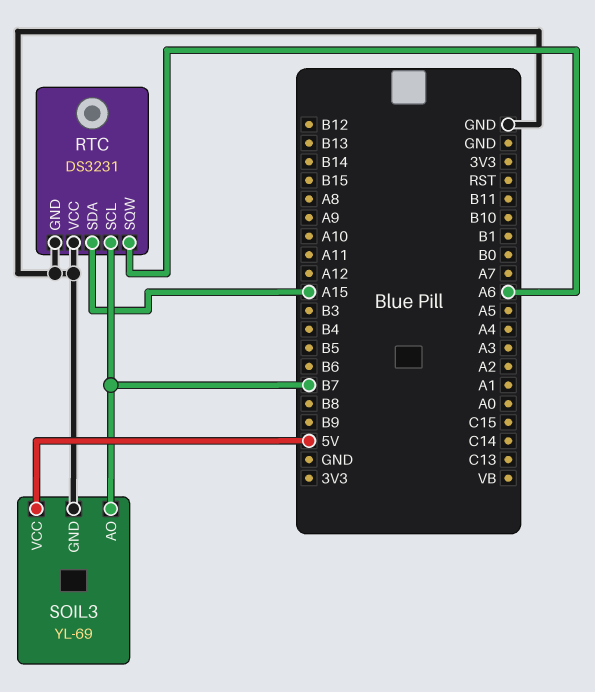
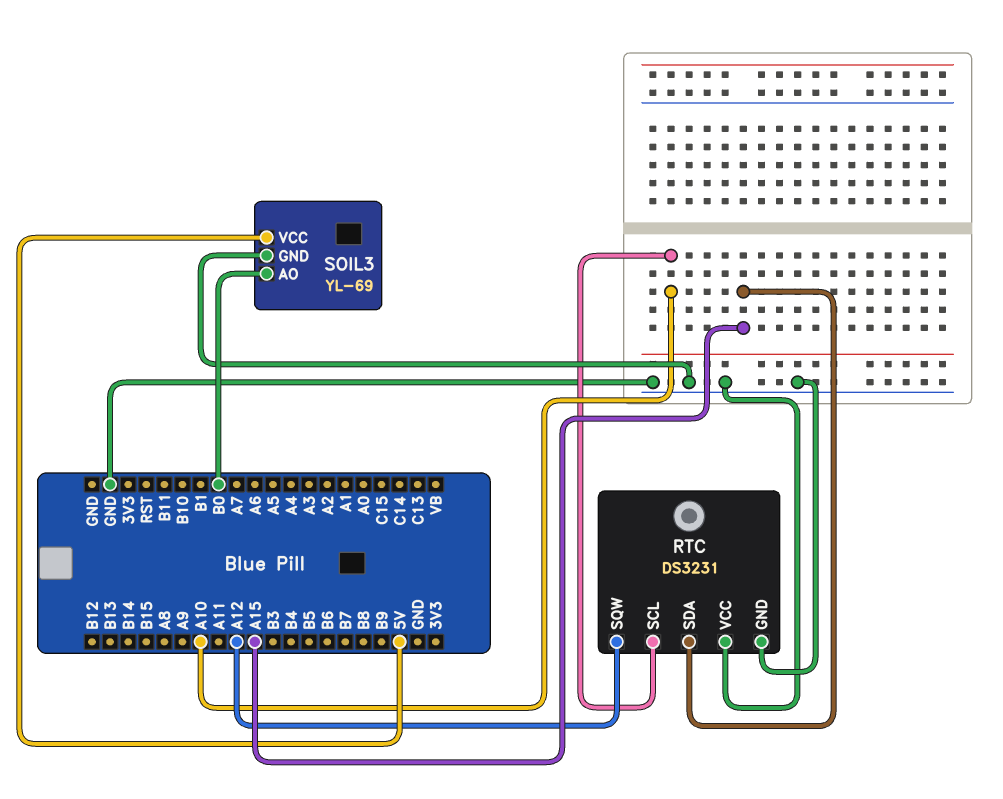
RTC pin SCL: B7 -> A10
RTC pin SQW: A6 -> A12
SOIL3 pin AO: B7 -> B0

